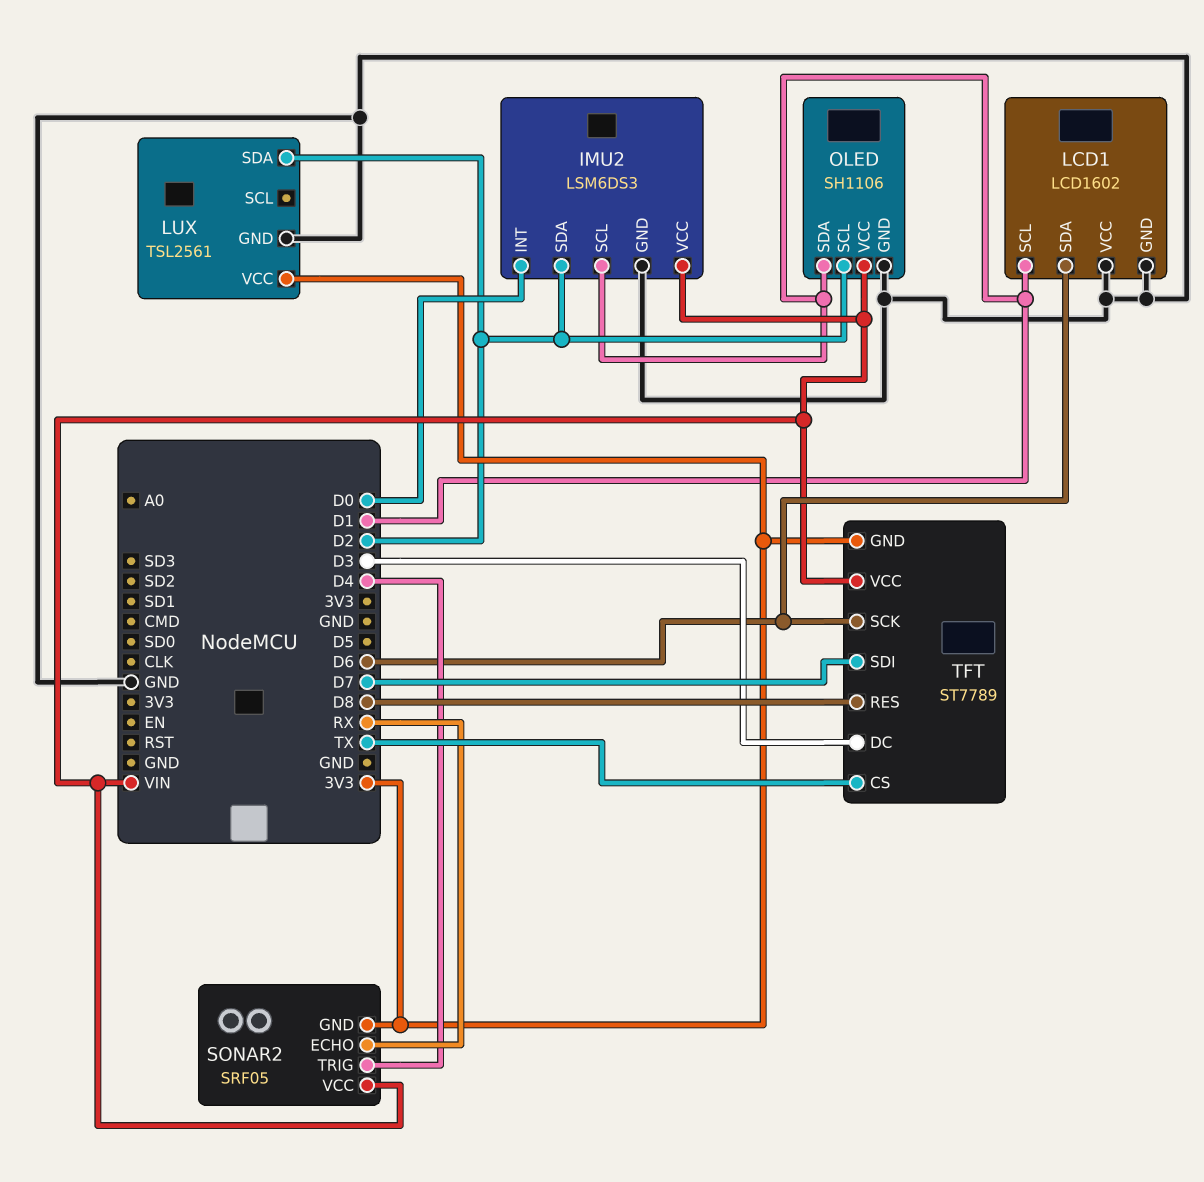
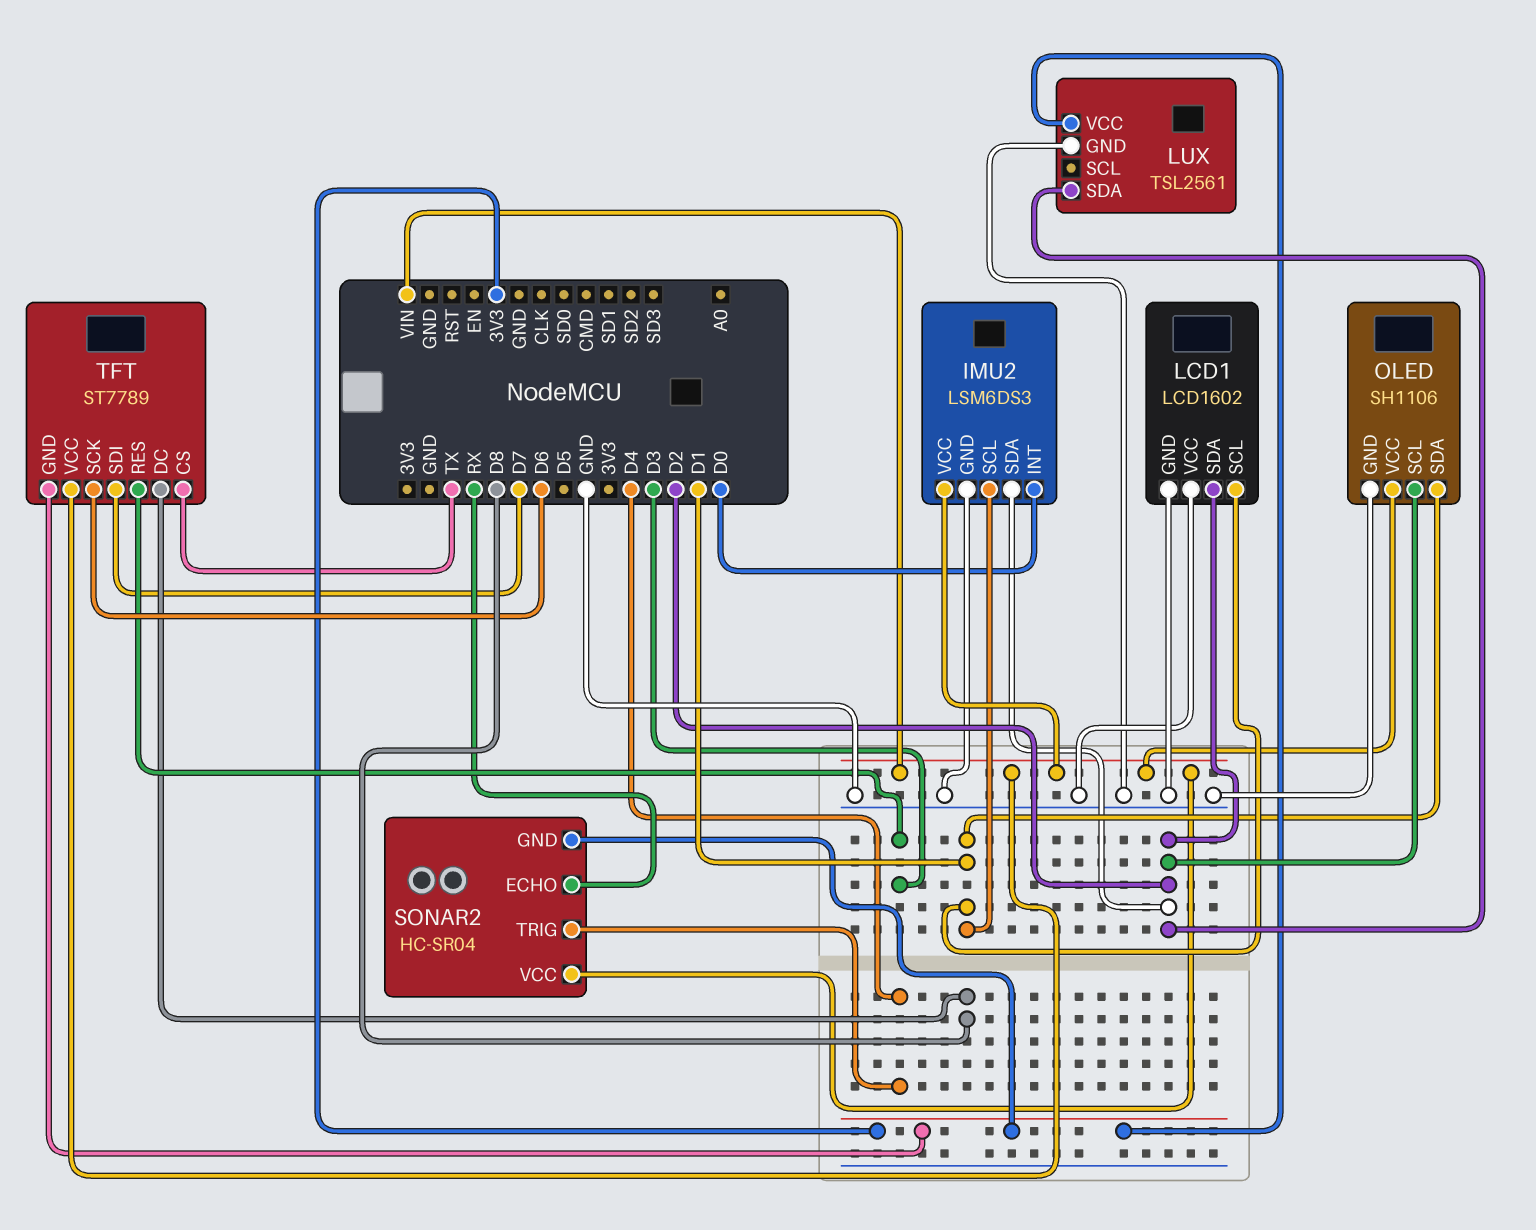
LCD1 pin SDA: D6 -> D2
SONAR2: SRF05 -> HC-SR04
TFT pin DC: D3 -> D8
TFT pin RES: D8 -> D3

